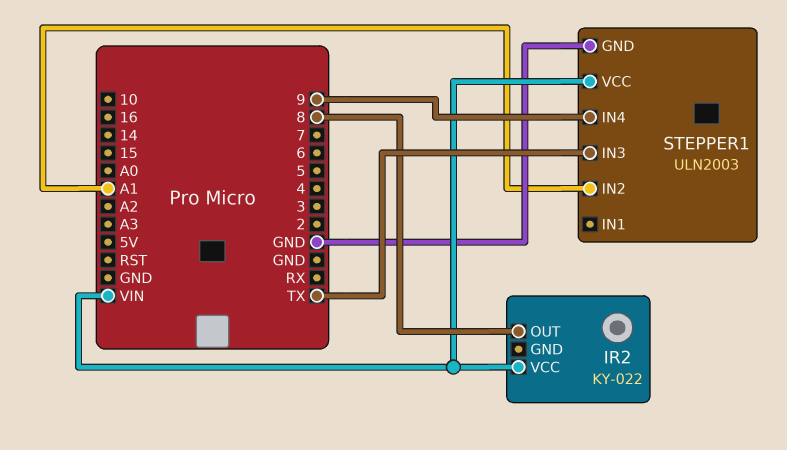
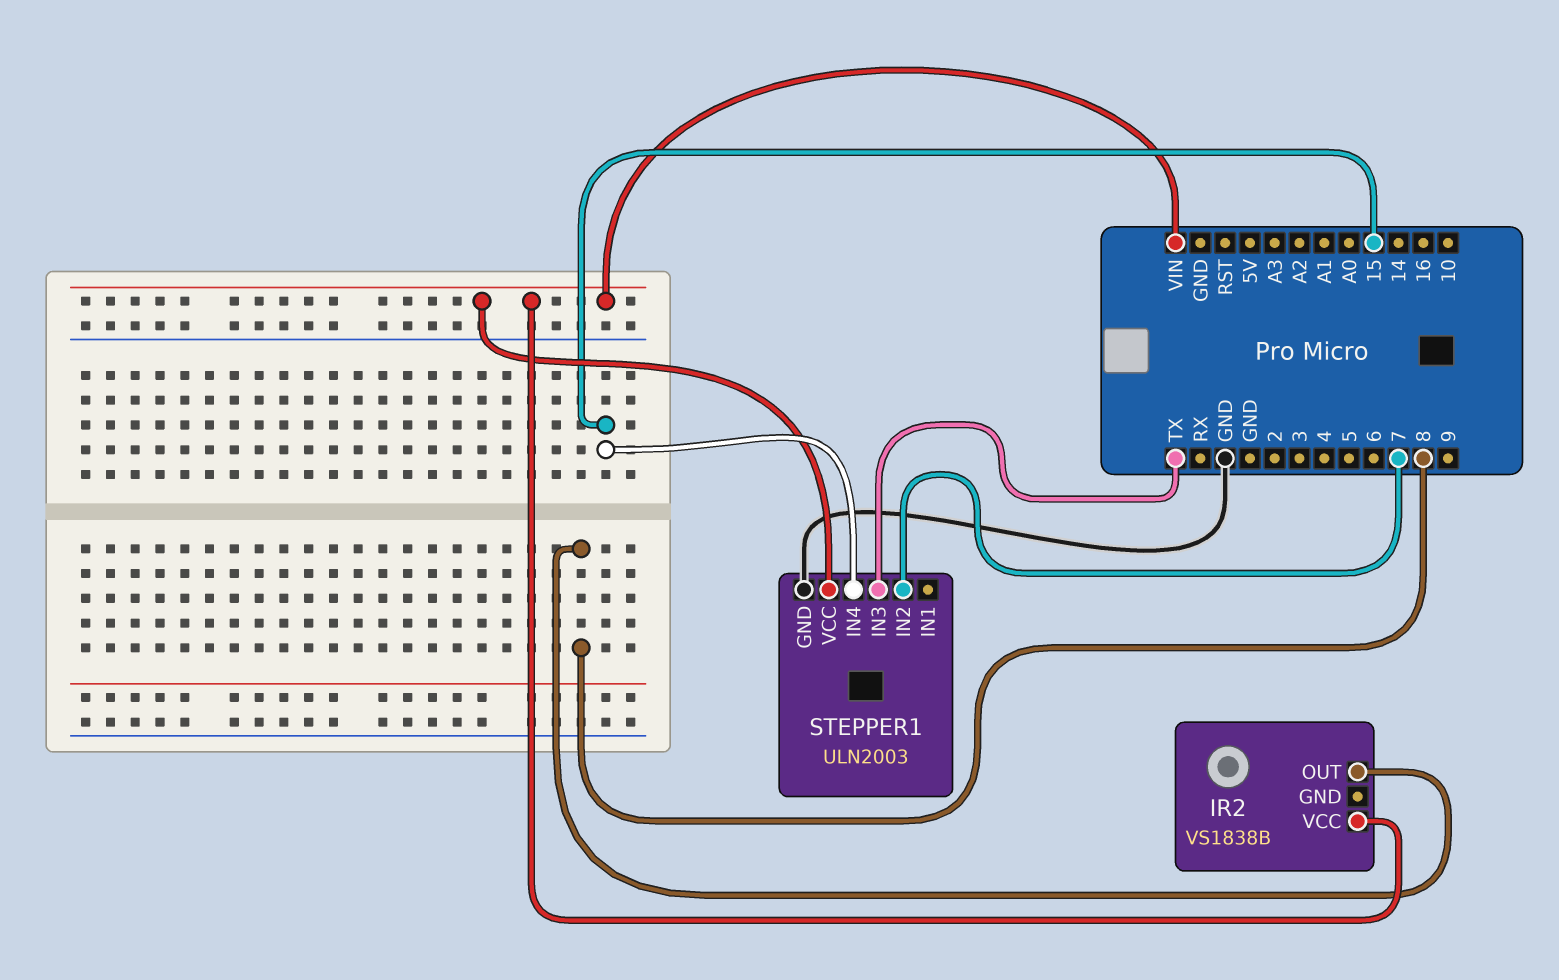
IR2: KY-022 -> VS1838B
STEPPER1 pin IN2: A1 -> 7
STEPPER1 pin IN4: 9 -> 15

